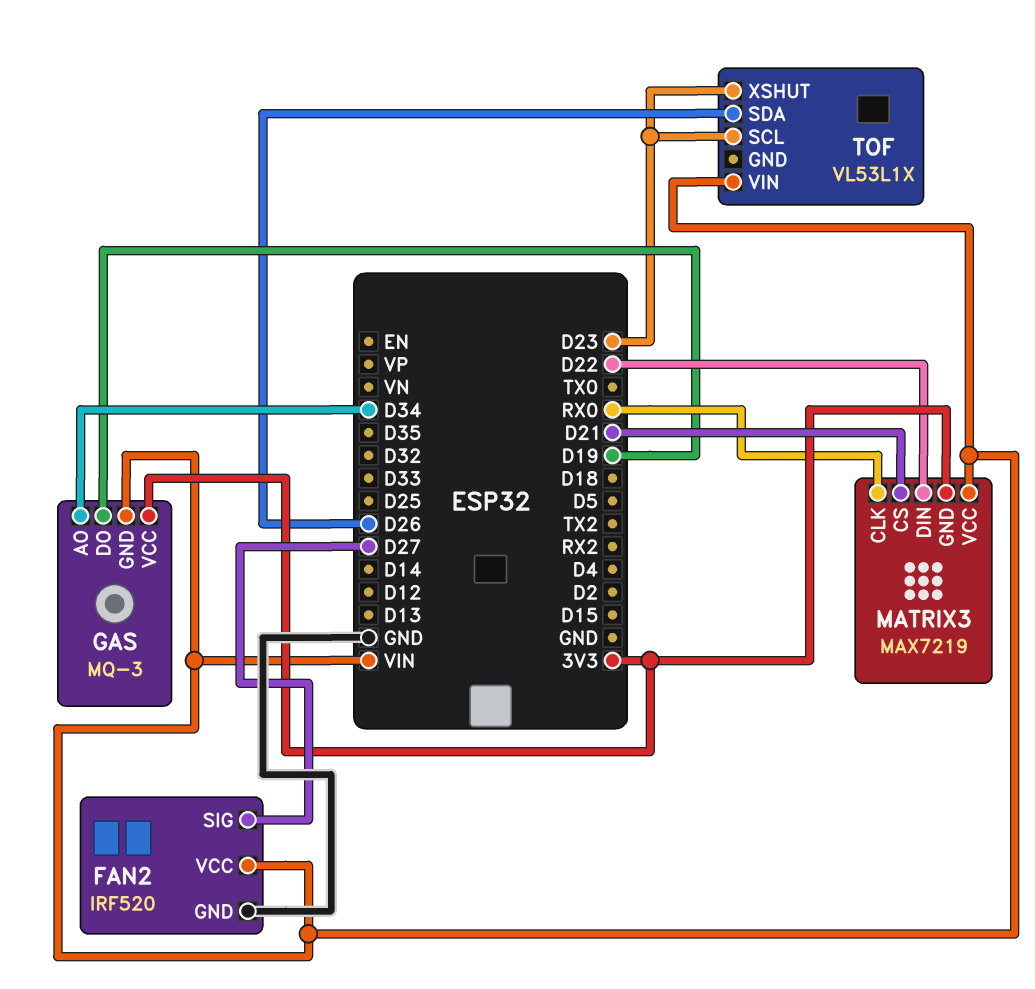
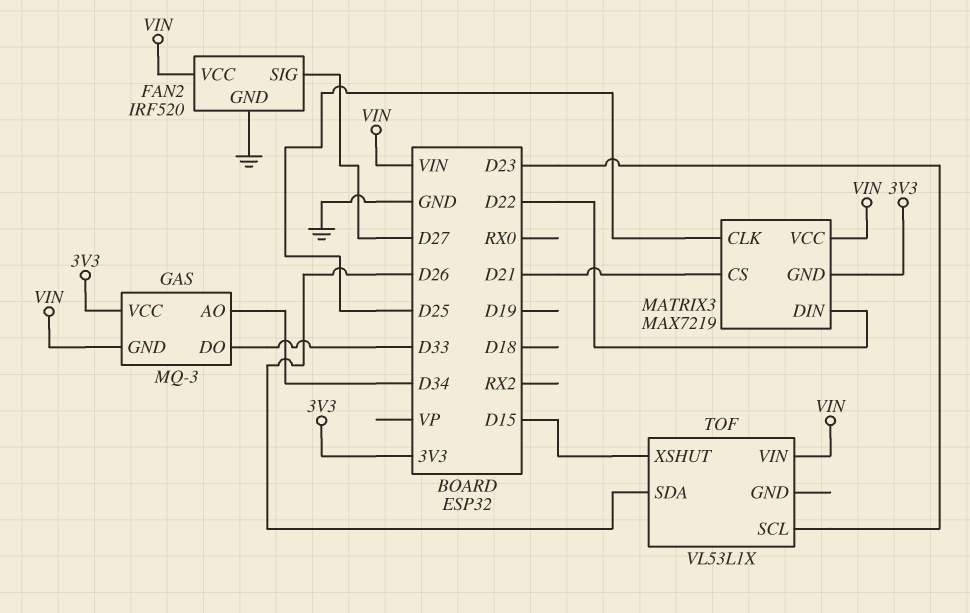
GAS pin DO: D19 -> D33
MATRIX3 pin CLK: RX0 -> D25
TOF pin XSHUT: D23 -> D15

